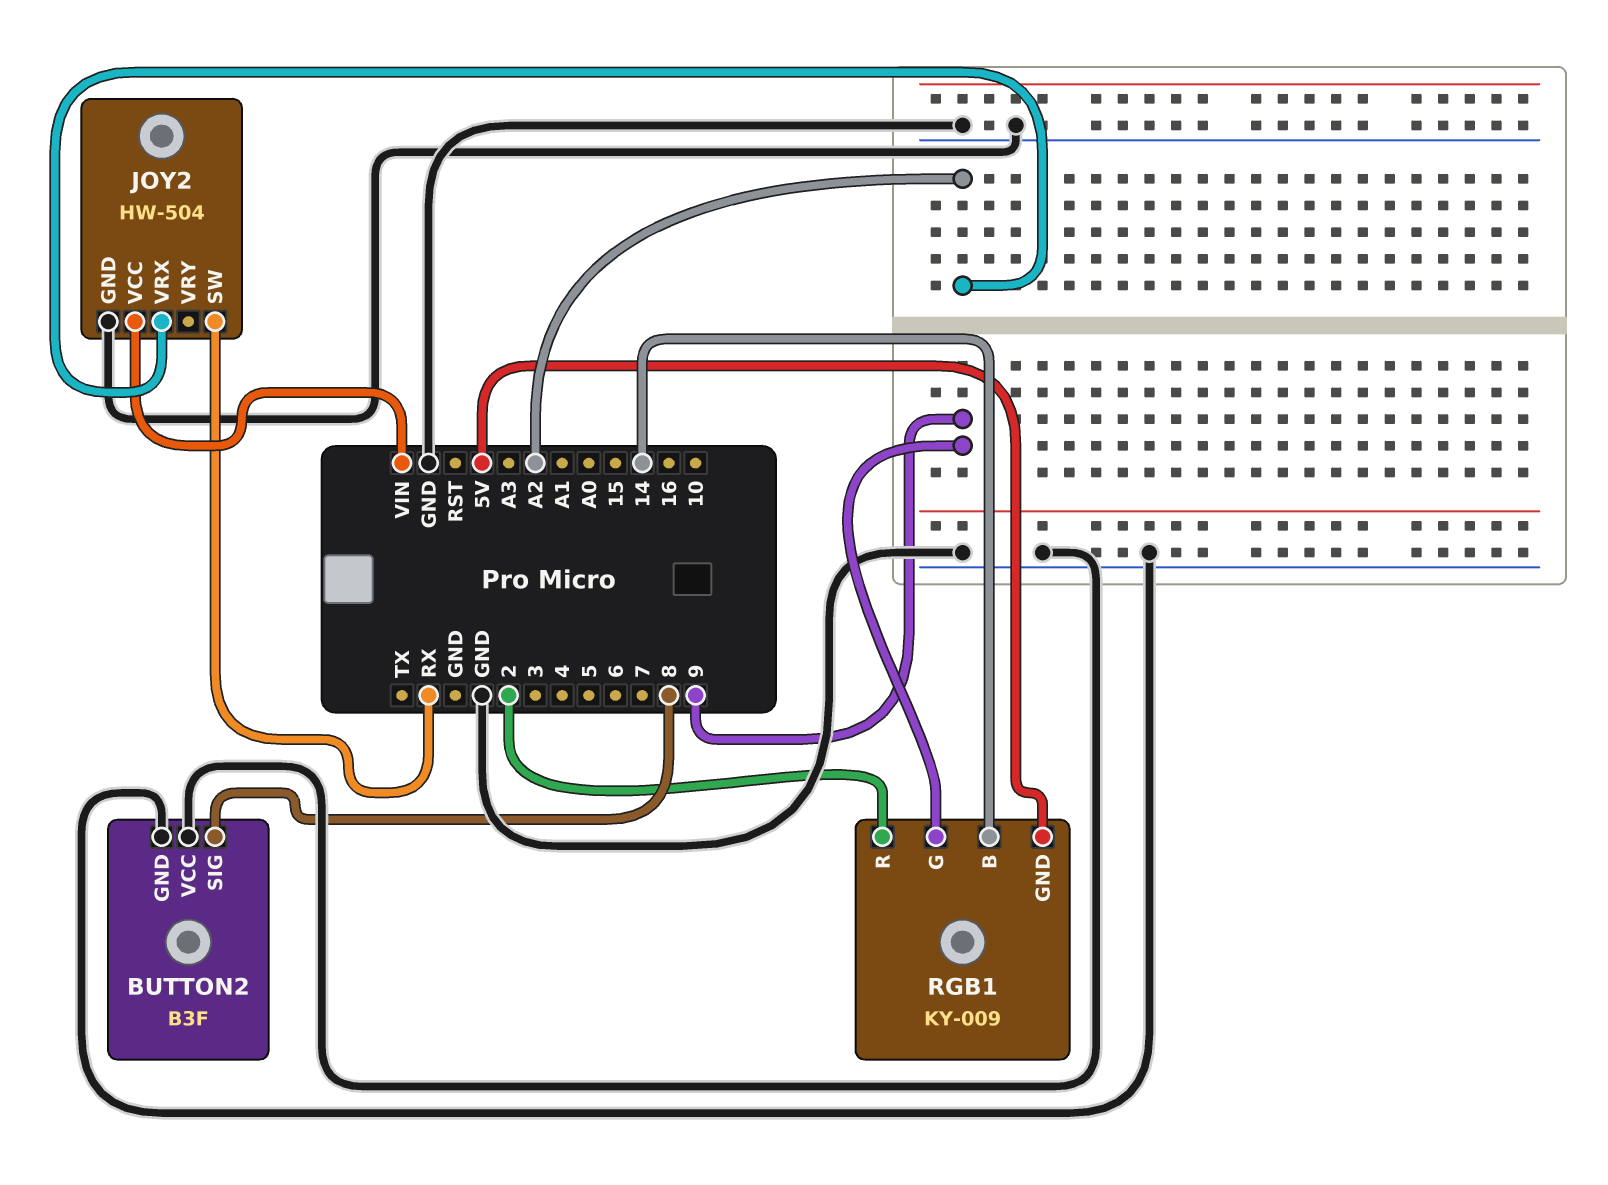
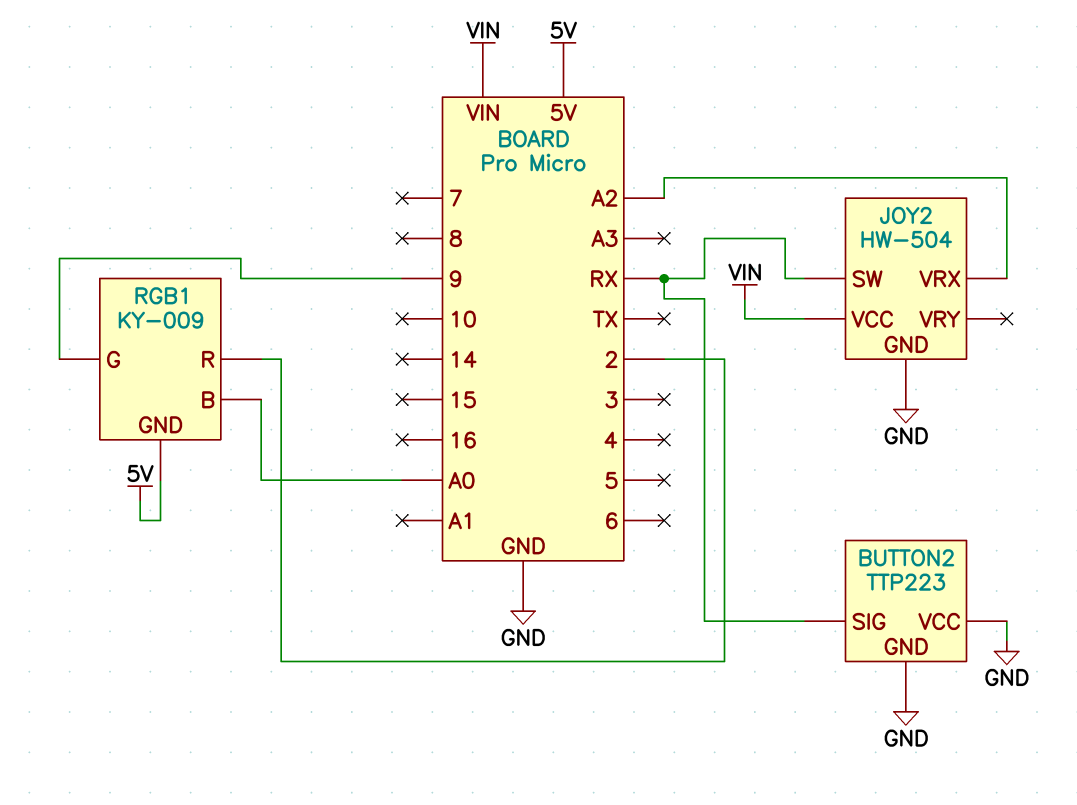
BUTTON2: B3F -> TTP223
BUTTON2 pin SIG: 8 -> RX
RGB1 pin B: 14 -> A0

